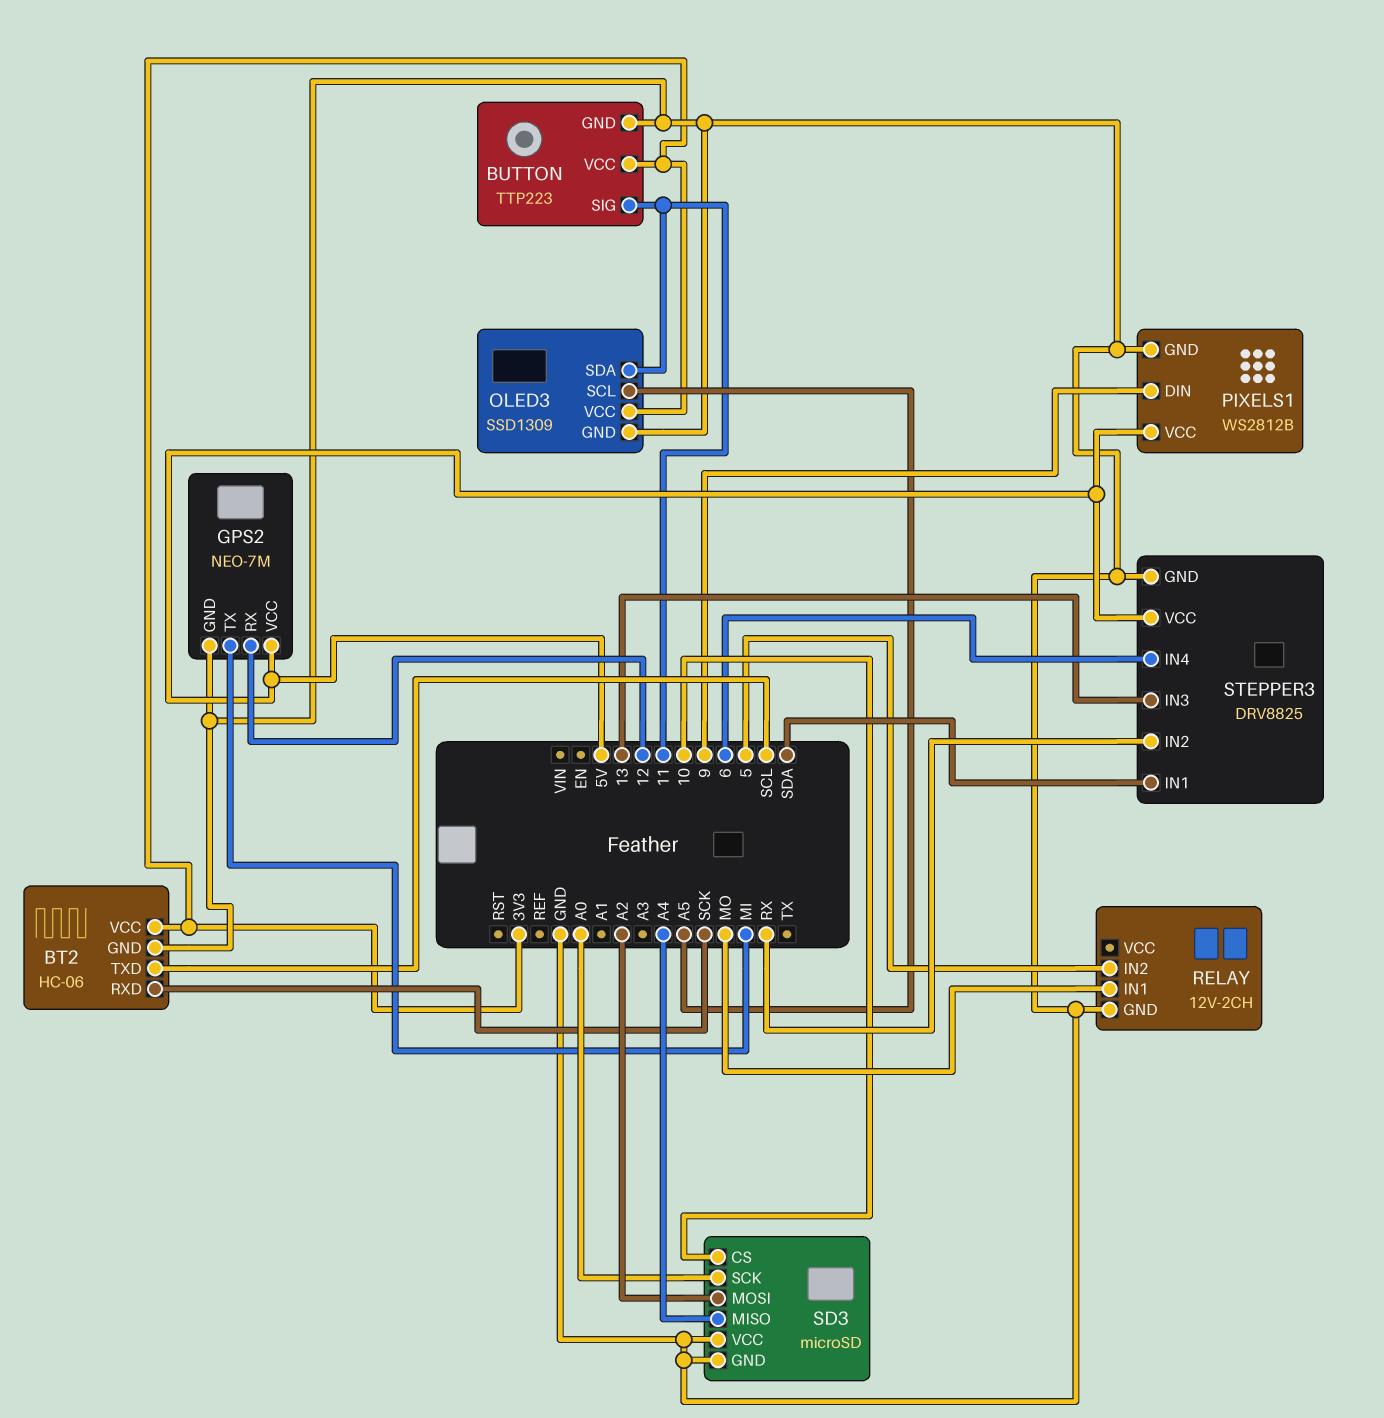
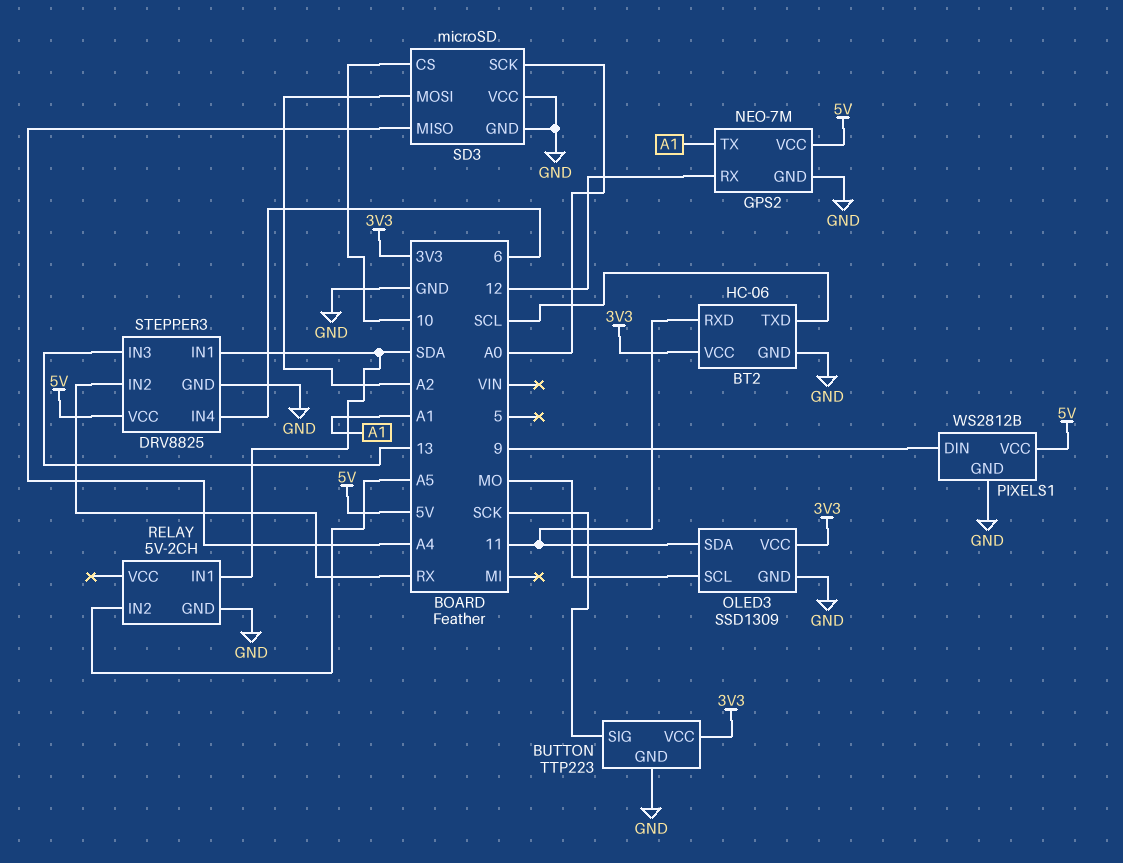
BT2 pin RXD: SCK -> 11
BUTTON pin SIG: 11 -> SCK
GPS2 pin TX: MI -> A1
OLED3 pin SCL: A5 -> MO
RELAY: 12V-2CH -> 5V-2CH
RELAY pin IN1: MO -> SDA
RELAY pin IN2: 5 -> A5

